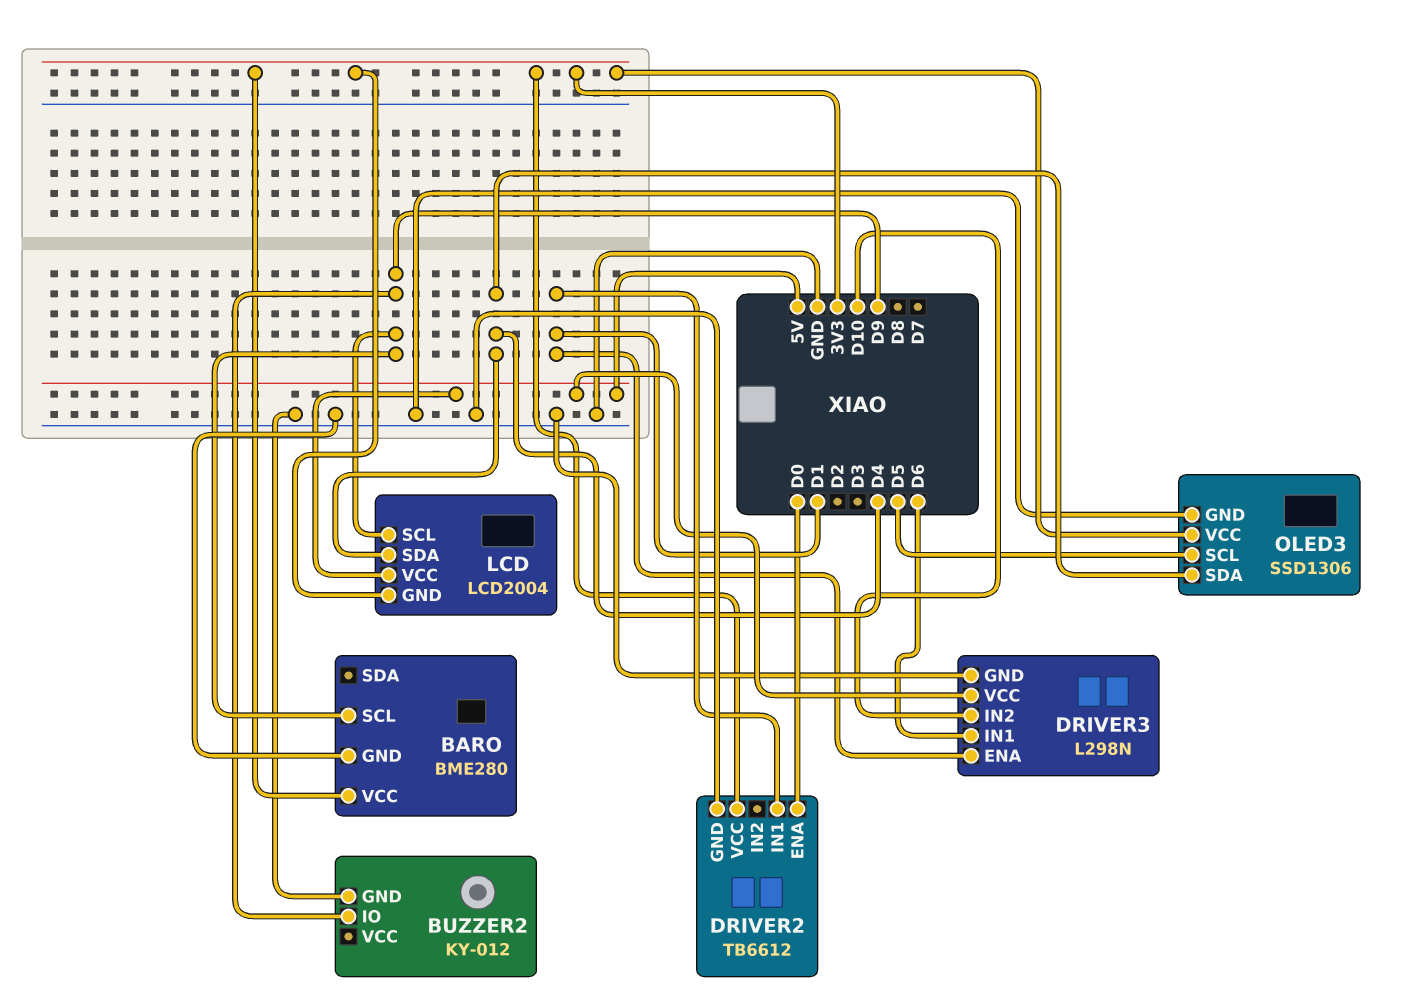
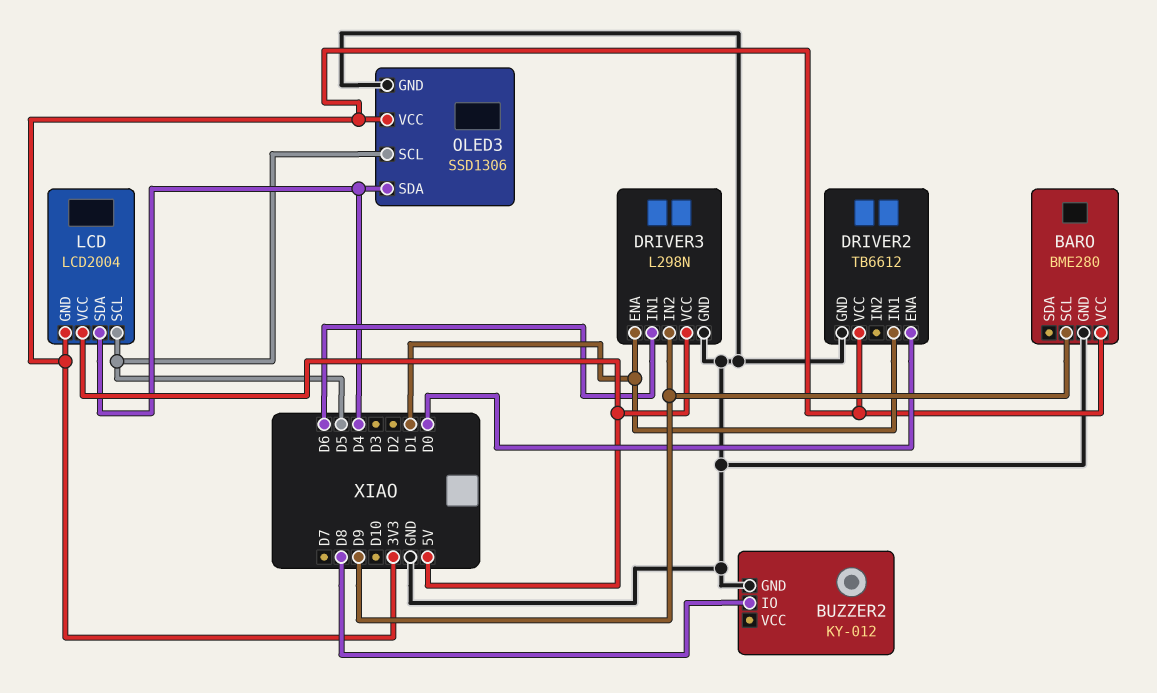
BUZZER2 pin IO: D9 -> D8
DRIVER3 pin IN2: D10 -> D9
LCD pin SCL: D9 -> D5

